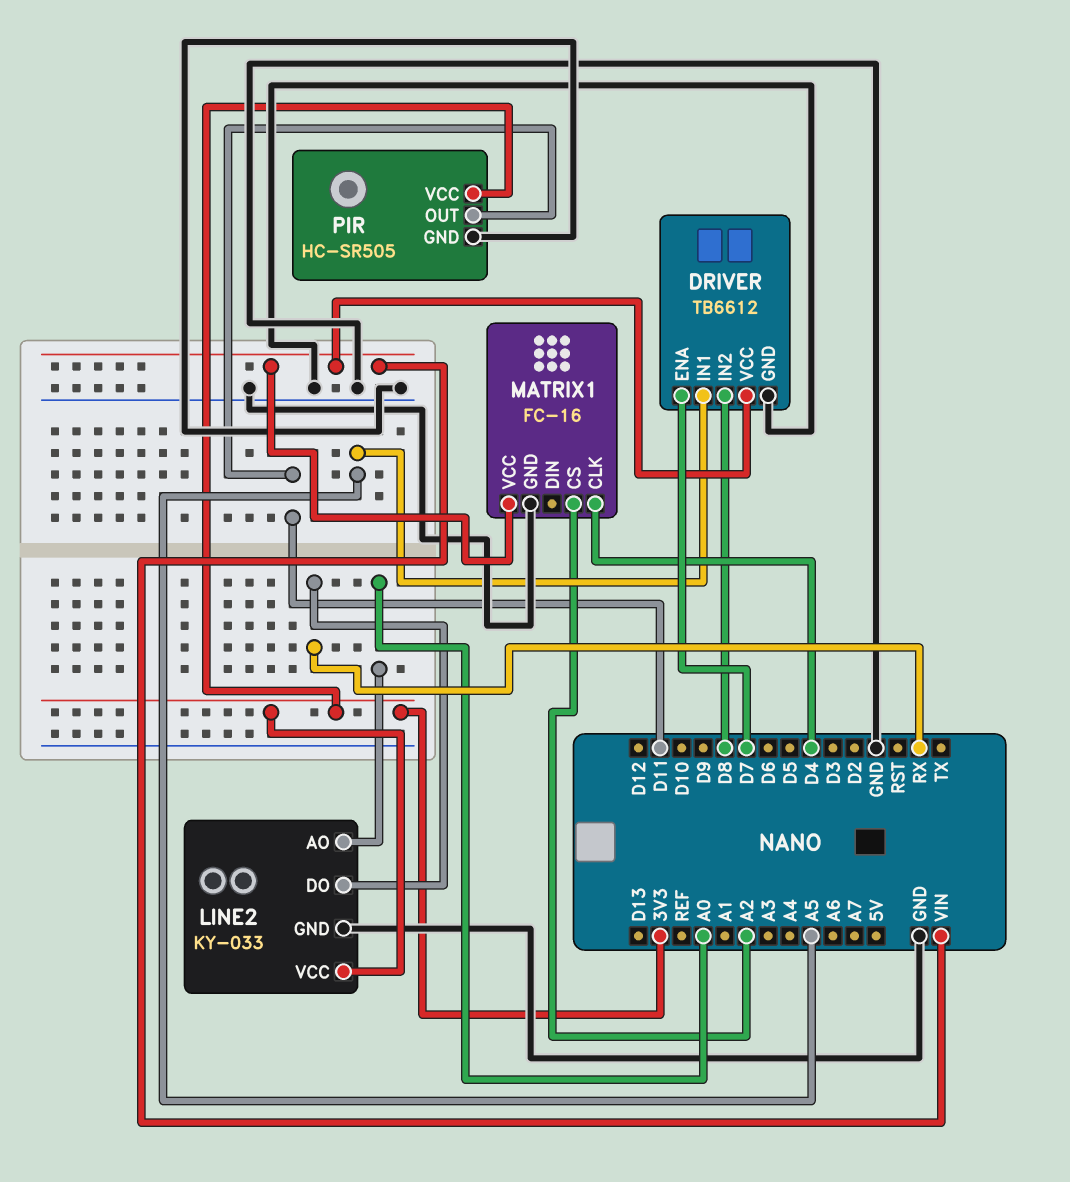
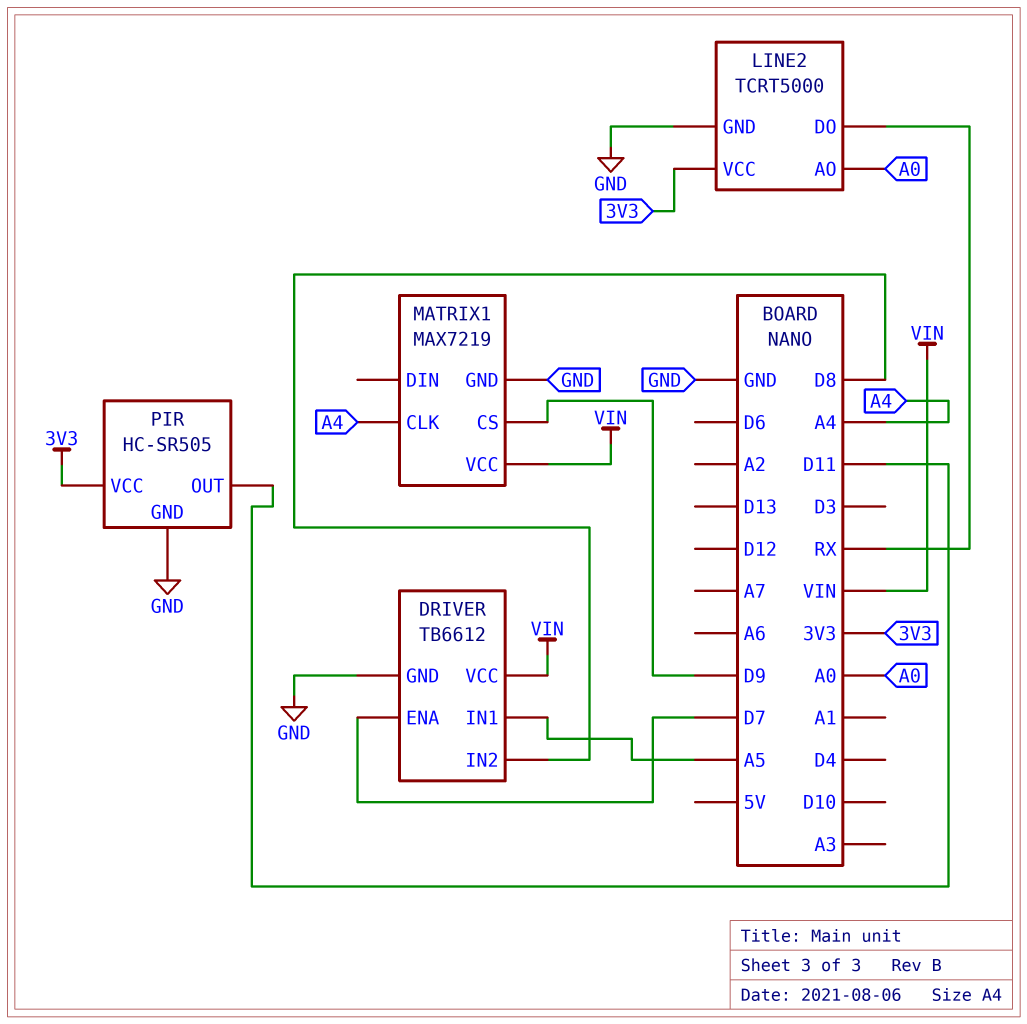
LINE2: KY-033 -> TCRT5000
MATRIX1: FC-16 -> MAX7219
MATRIX1 pin CLK: D4 -> A4
MATRIX1 pin CS: A2 -> D9

